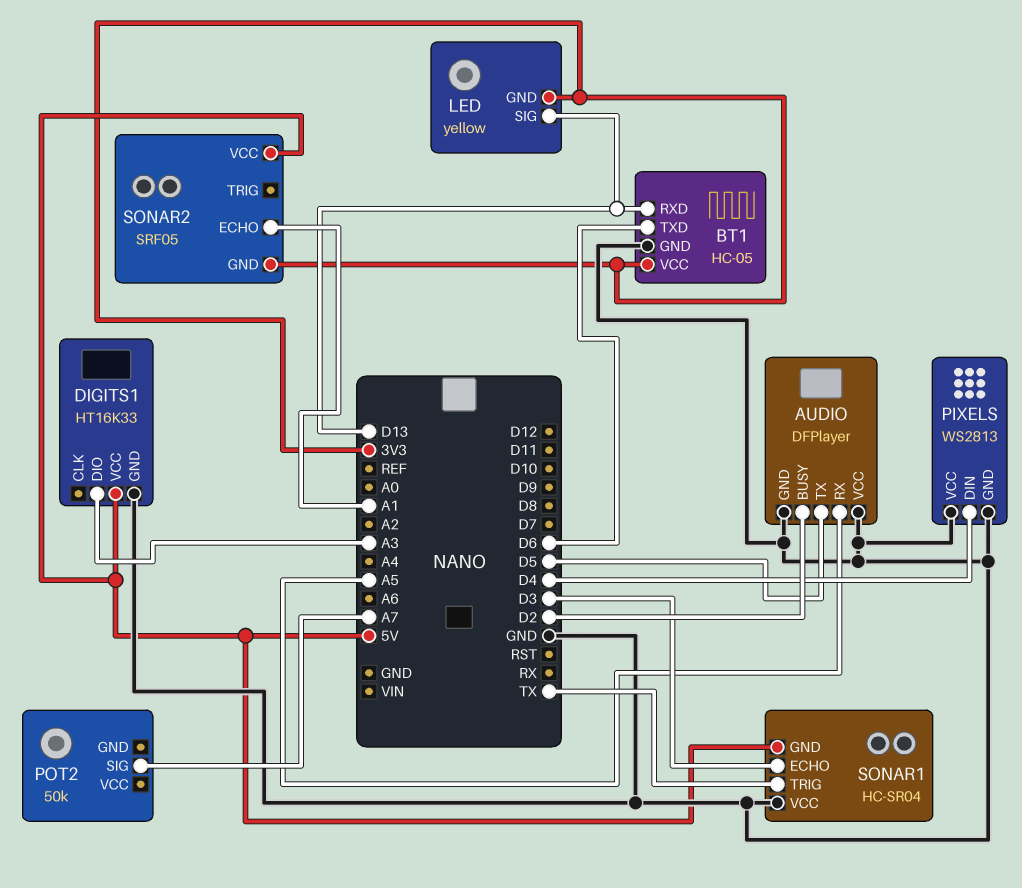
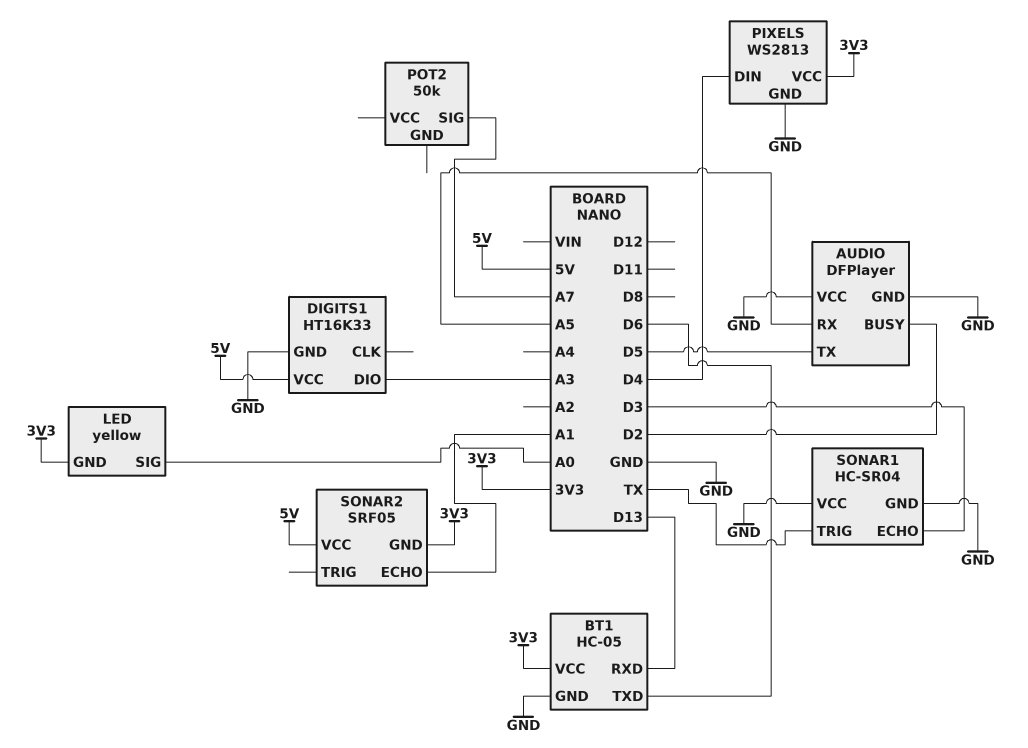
LED pin SIG: D13 -> A0
PIXELS pin VCC: GND -> 3V3
SONAR1 pin GND: 5V -> GND

